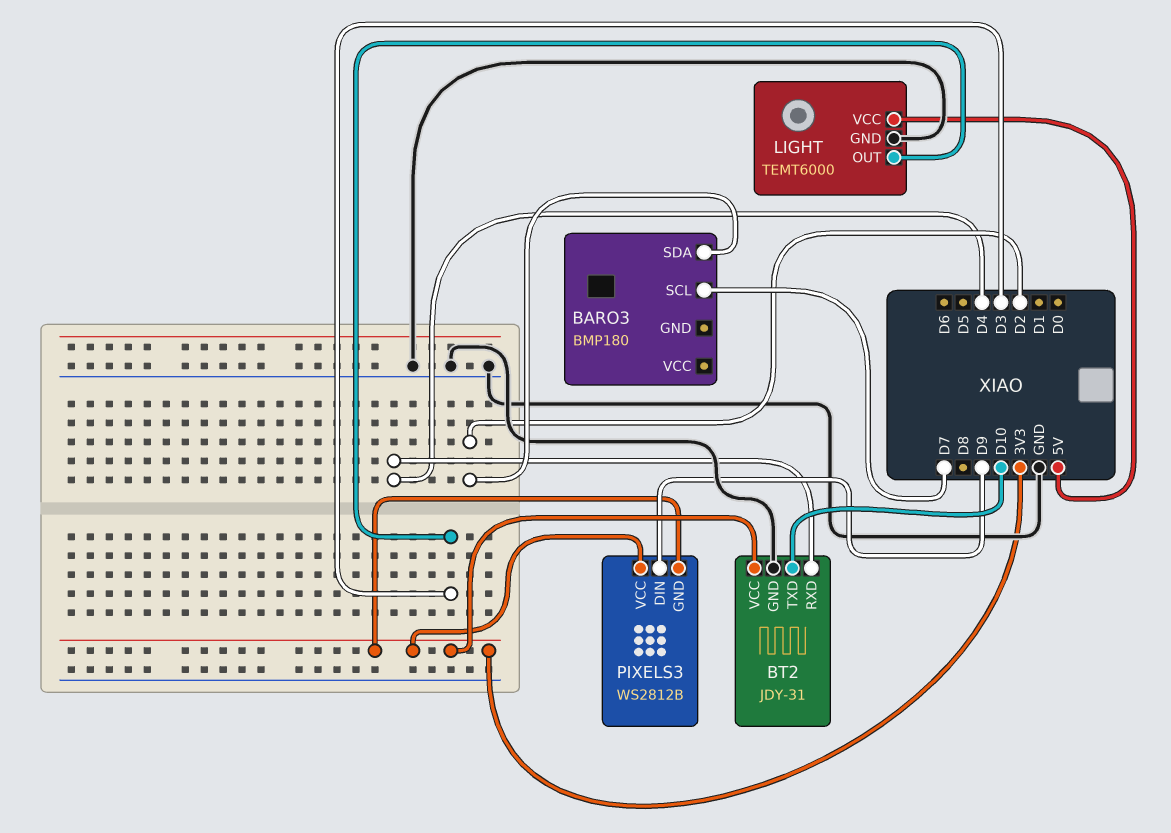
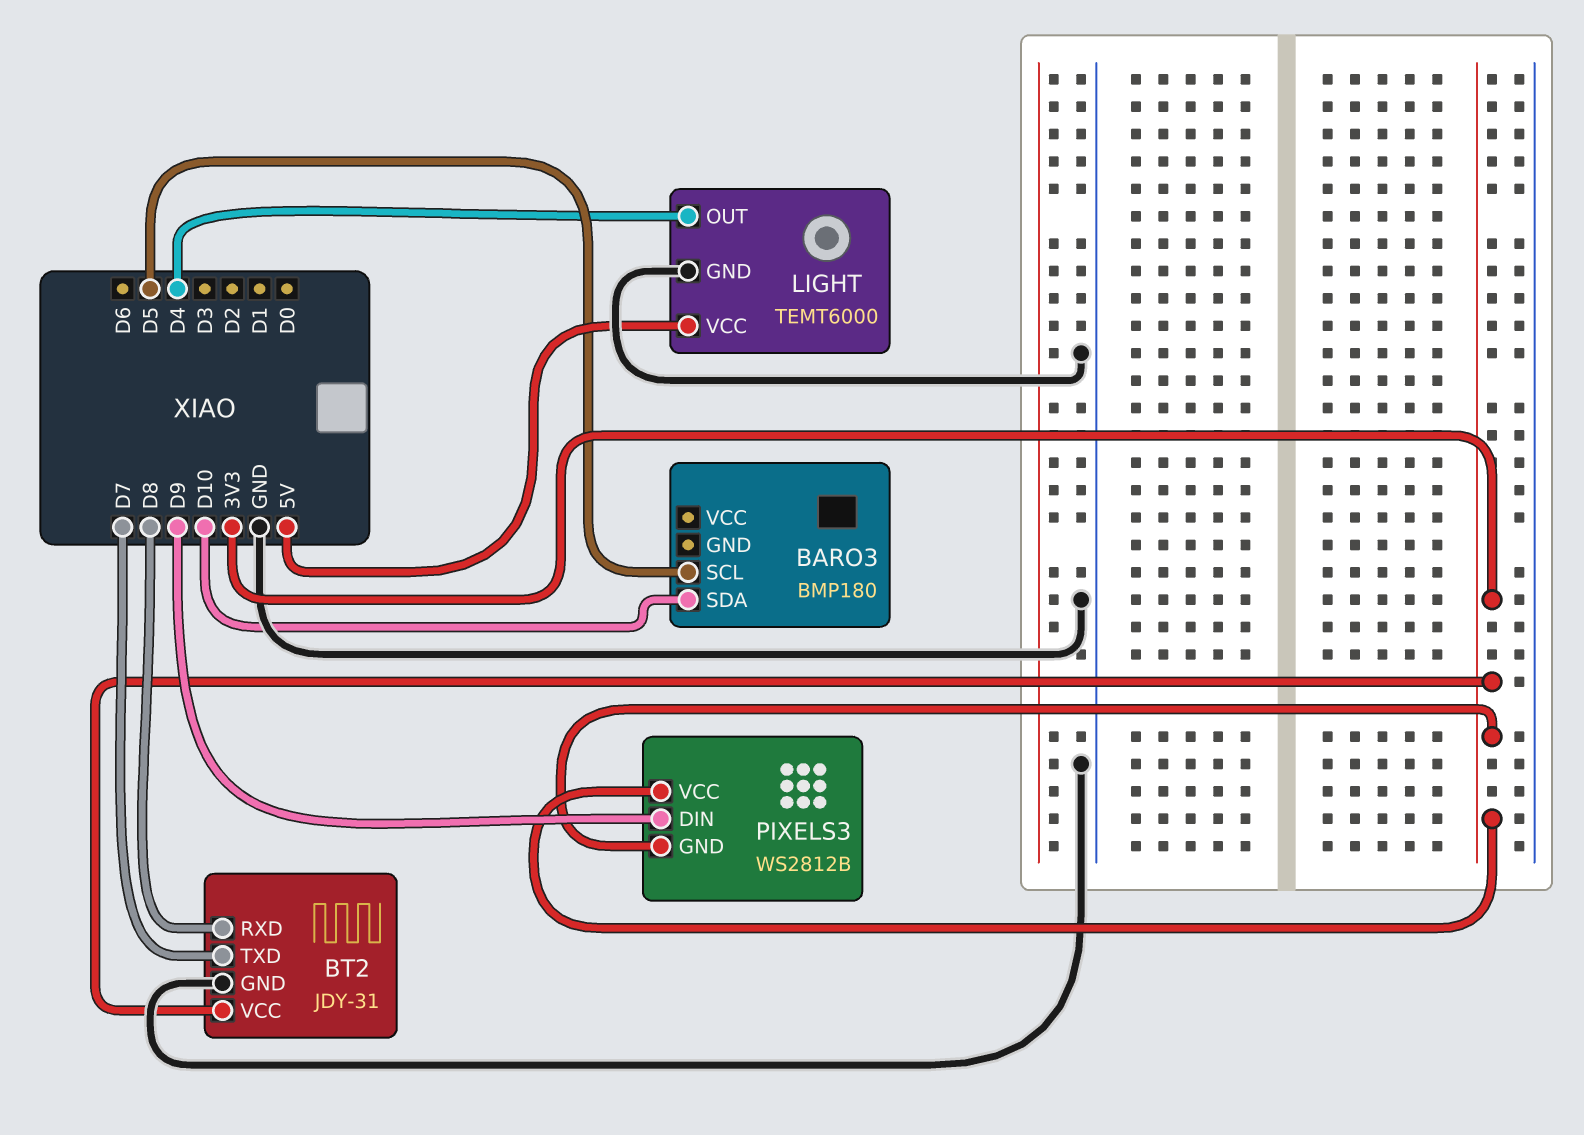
BARO3 pin SCL: D7 -> D5
BARO3 pin SDA: D2 -> D10
BT2 pin RXD: D4 -> D8
BT2 pin TXD: D10 -> D7
LIGHT pin OUT: D3 -> D4

